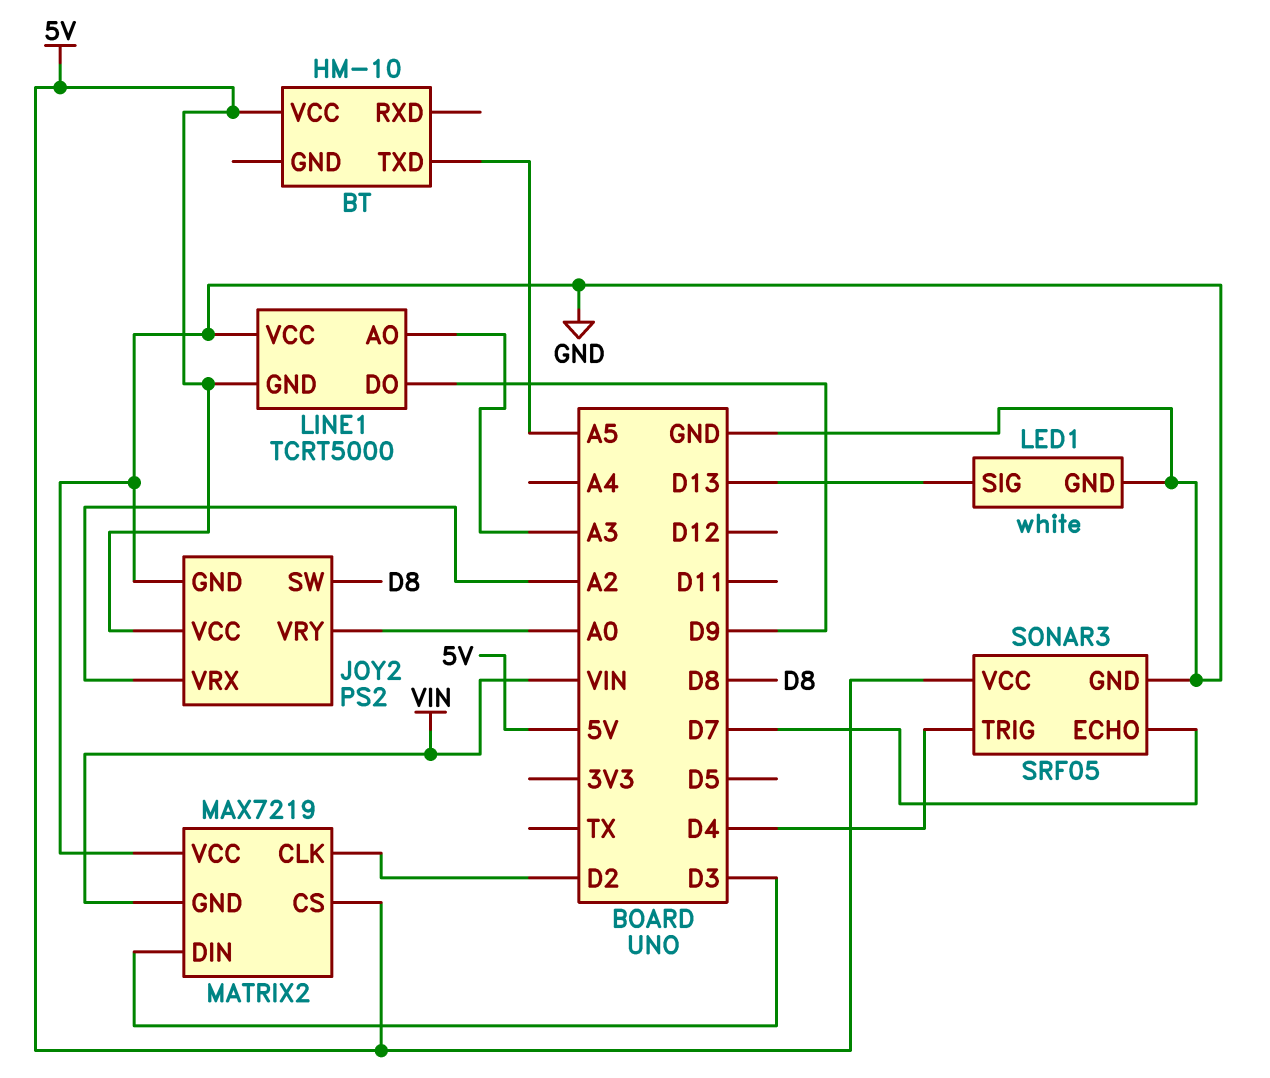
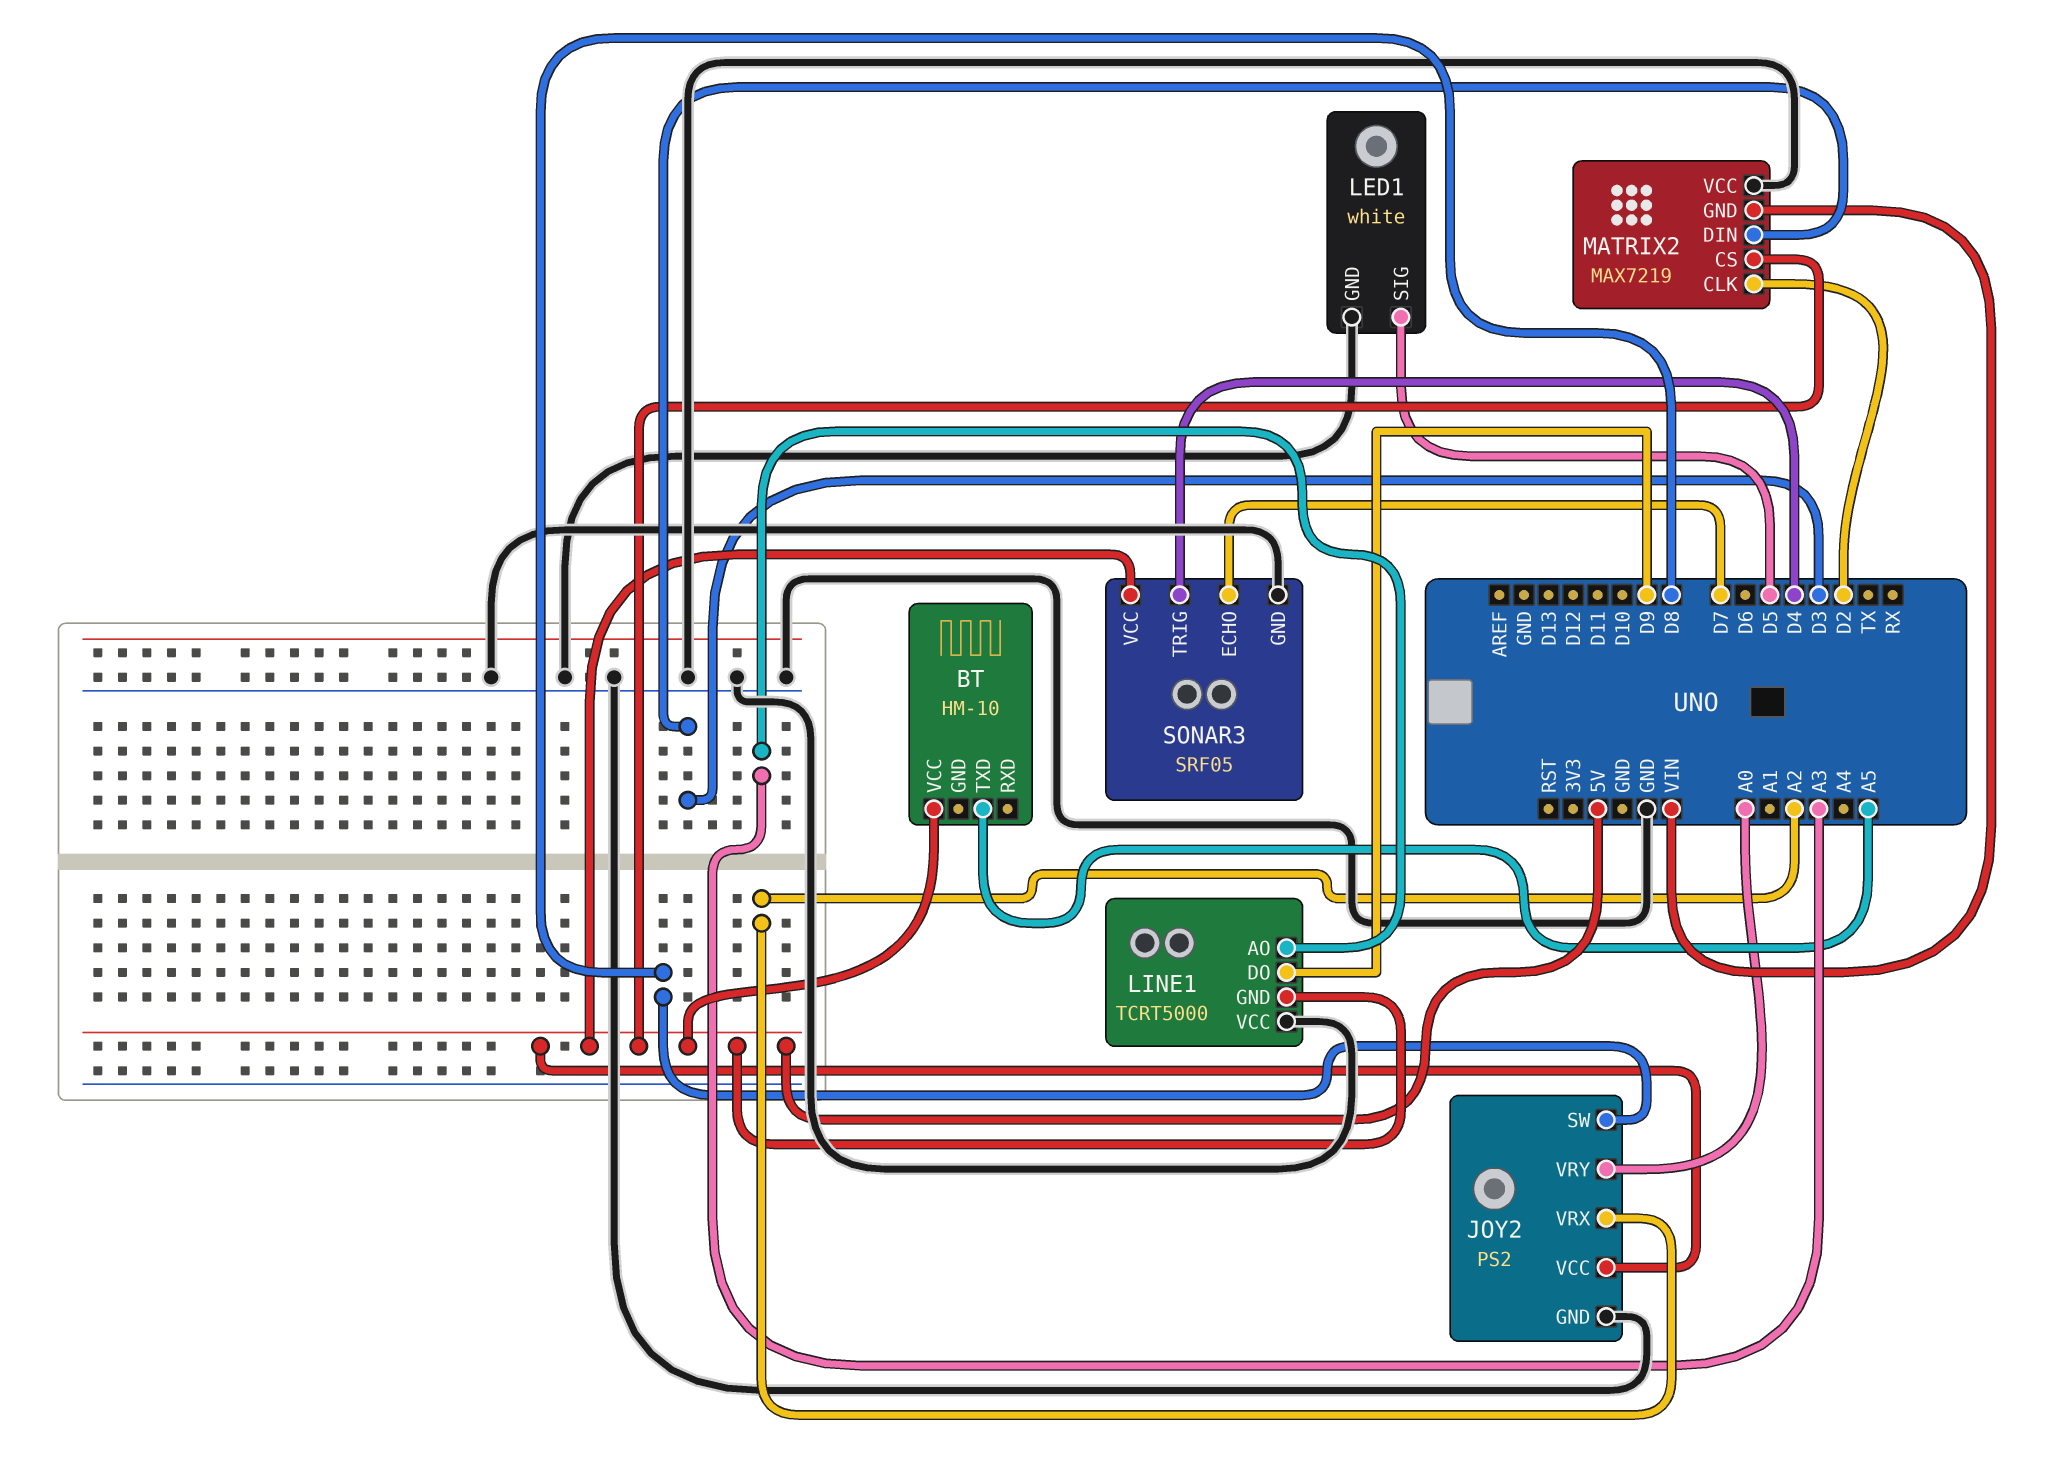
LED1 pin SIG: D13 -> D5

